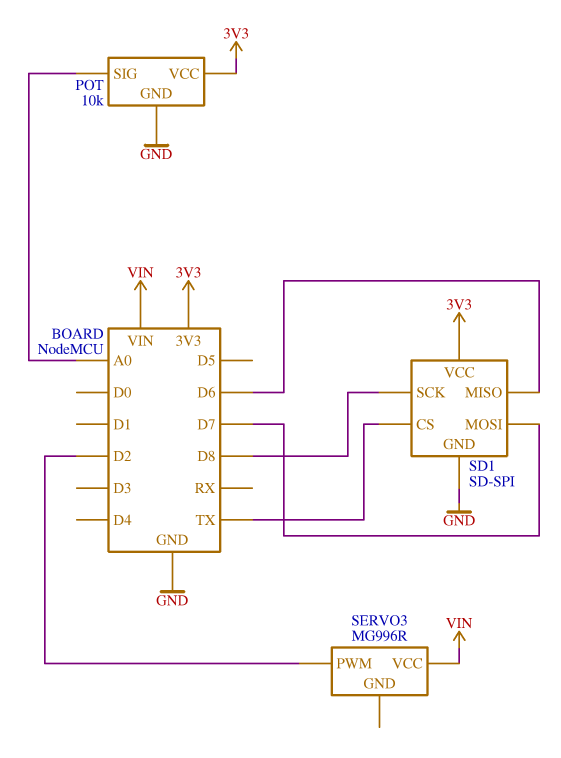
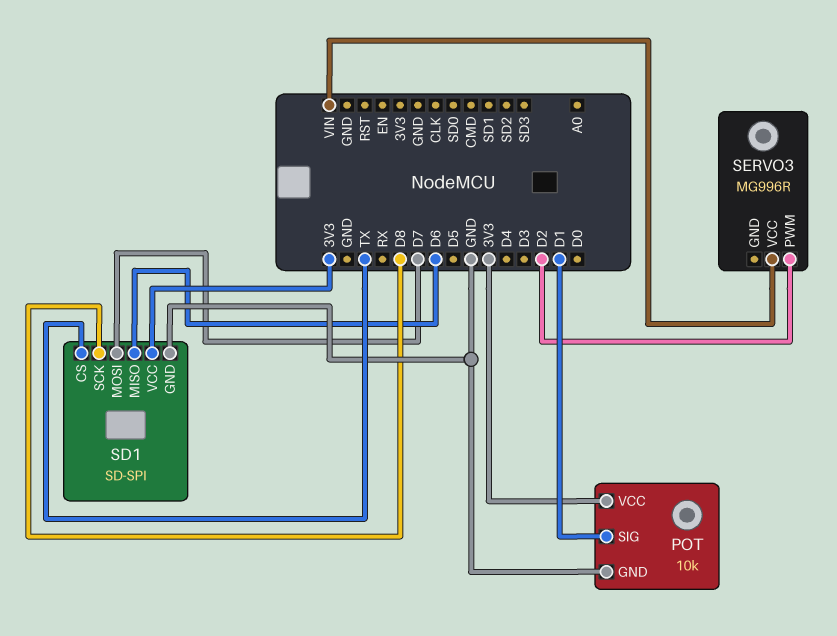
POT pin SIG: A0 -> D1

